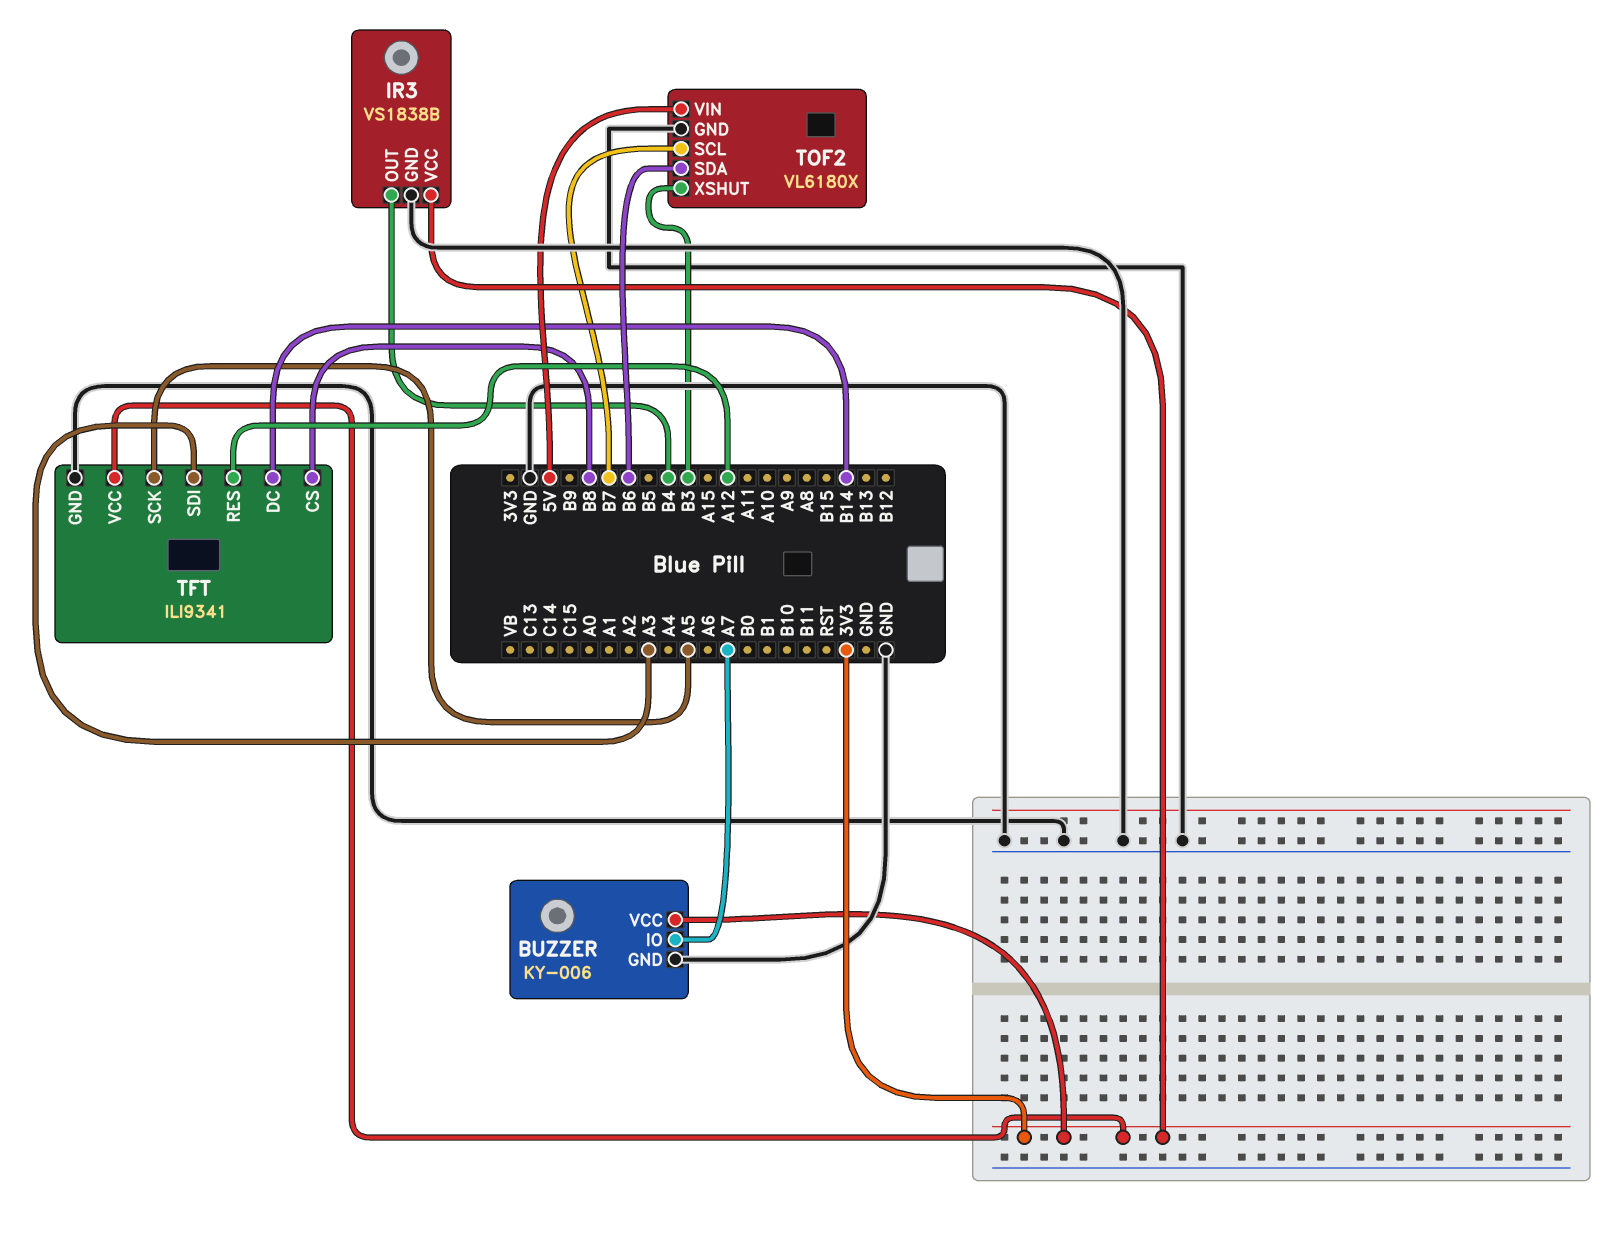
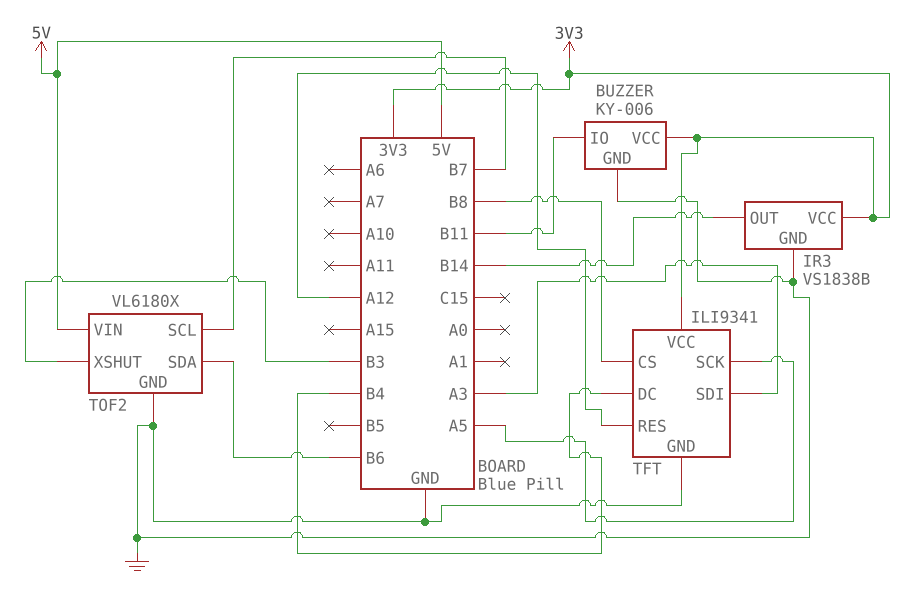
BUZZER pin IO: A7 -> B11
IR3 pin OUT: B4 -> B14
TFT pin DC: B14 -> B4

